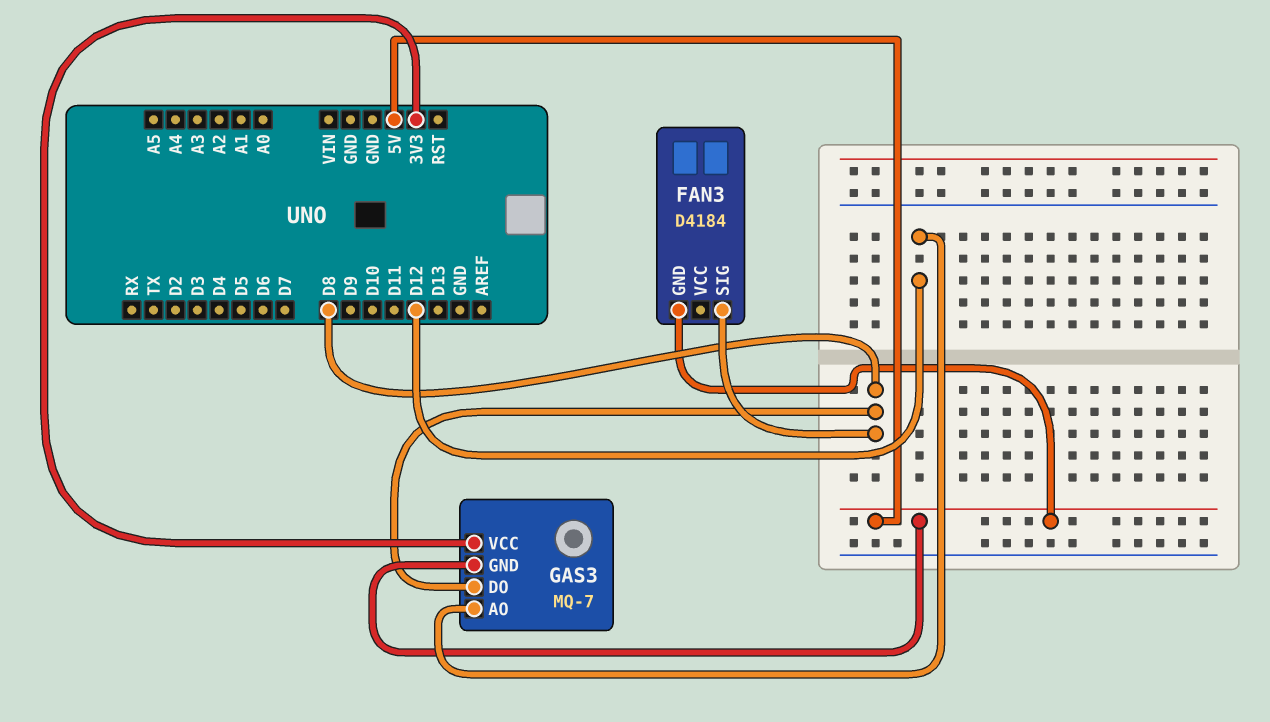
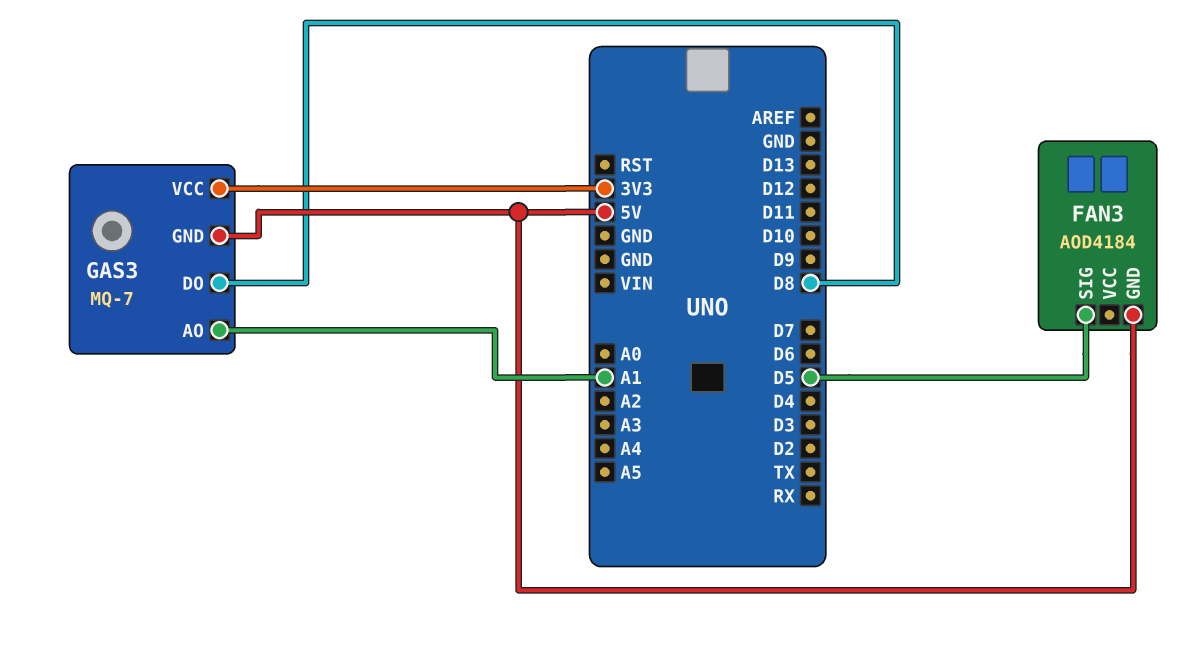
FAN3: D4184 -> AOD4184
FAN3 pin SIG: D8 -> D5
GAS3 pin AO: D12 -> A1

